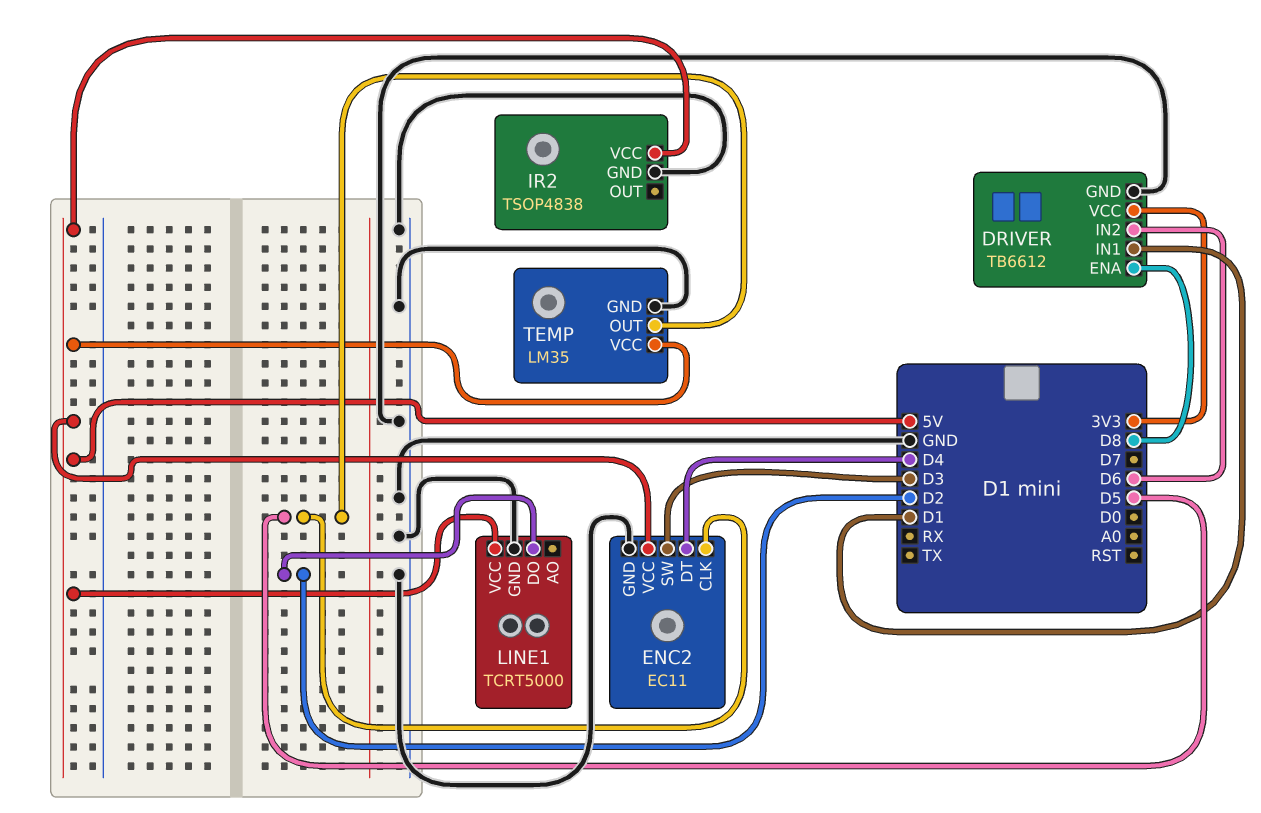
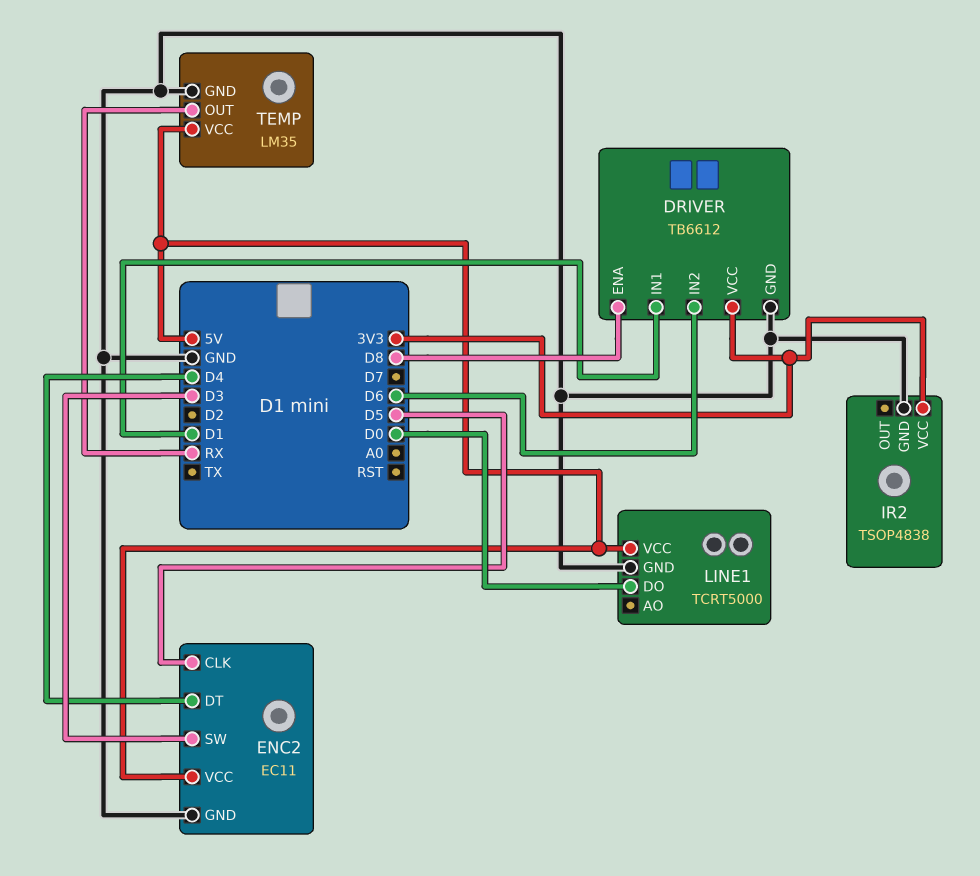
IR2 pin VCC: 5V -> 3V3
LINE1 pin DO: D2 -> D0
TEMP pin OUT: D5 -> RX

